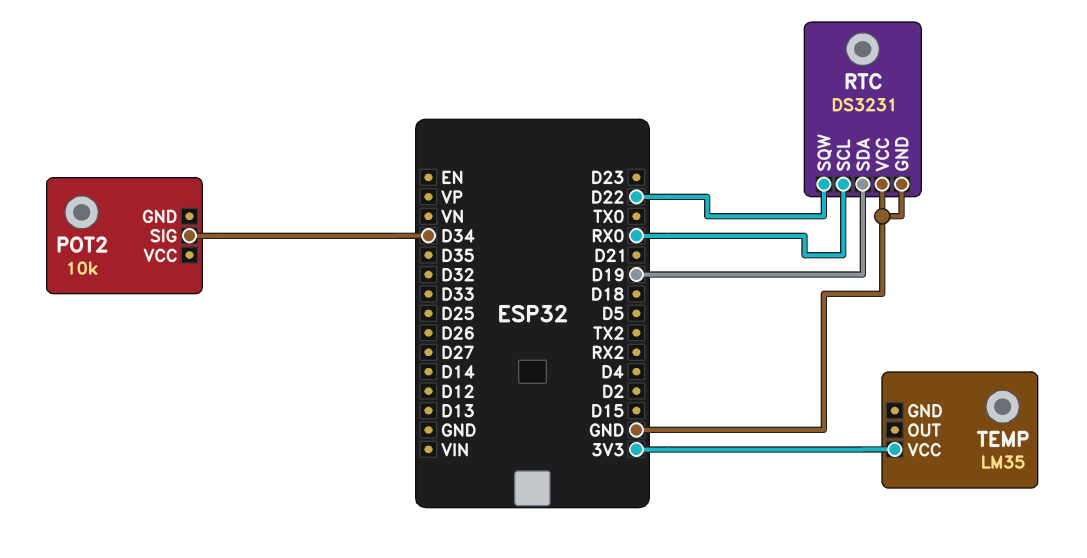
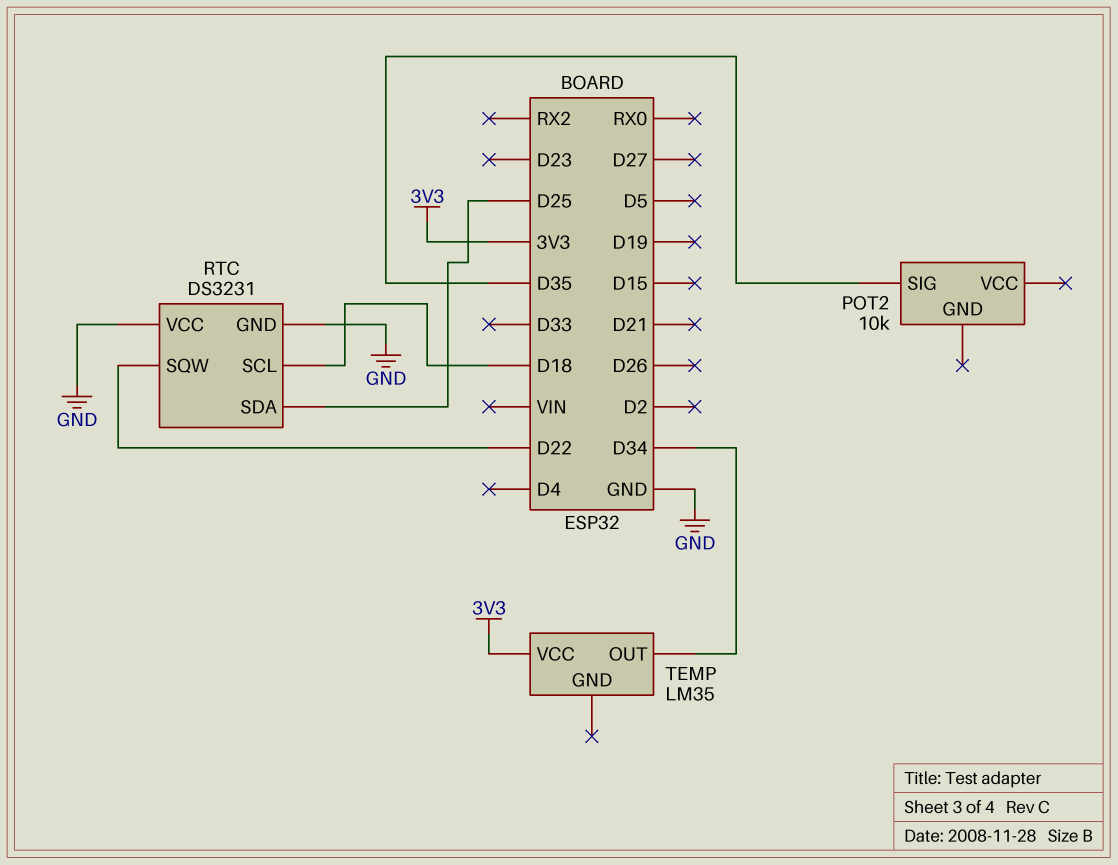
POT2 pin SIG: D34 -> D35
RTC pin SCL: RX0 -> D18
RTC pin SDA: D19 -> D25
TEMP pin OUT: none -> D34

